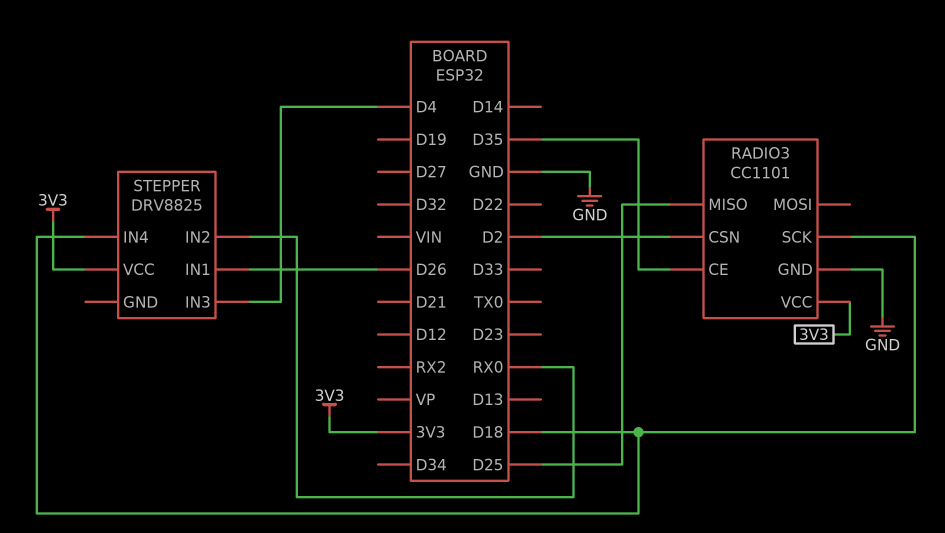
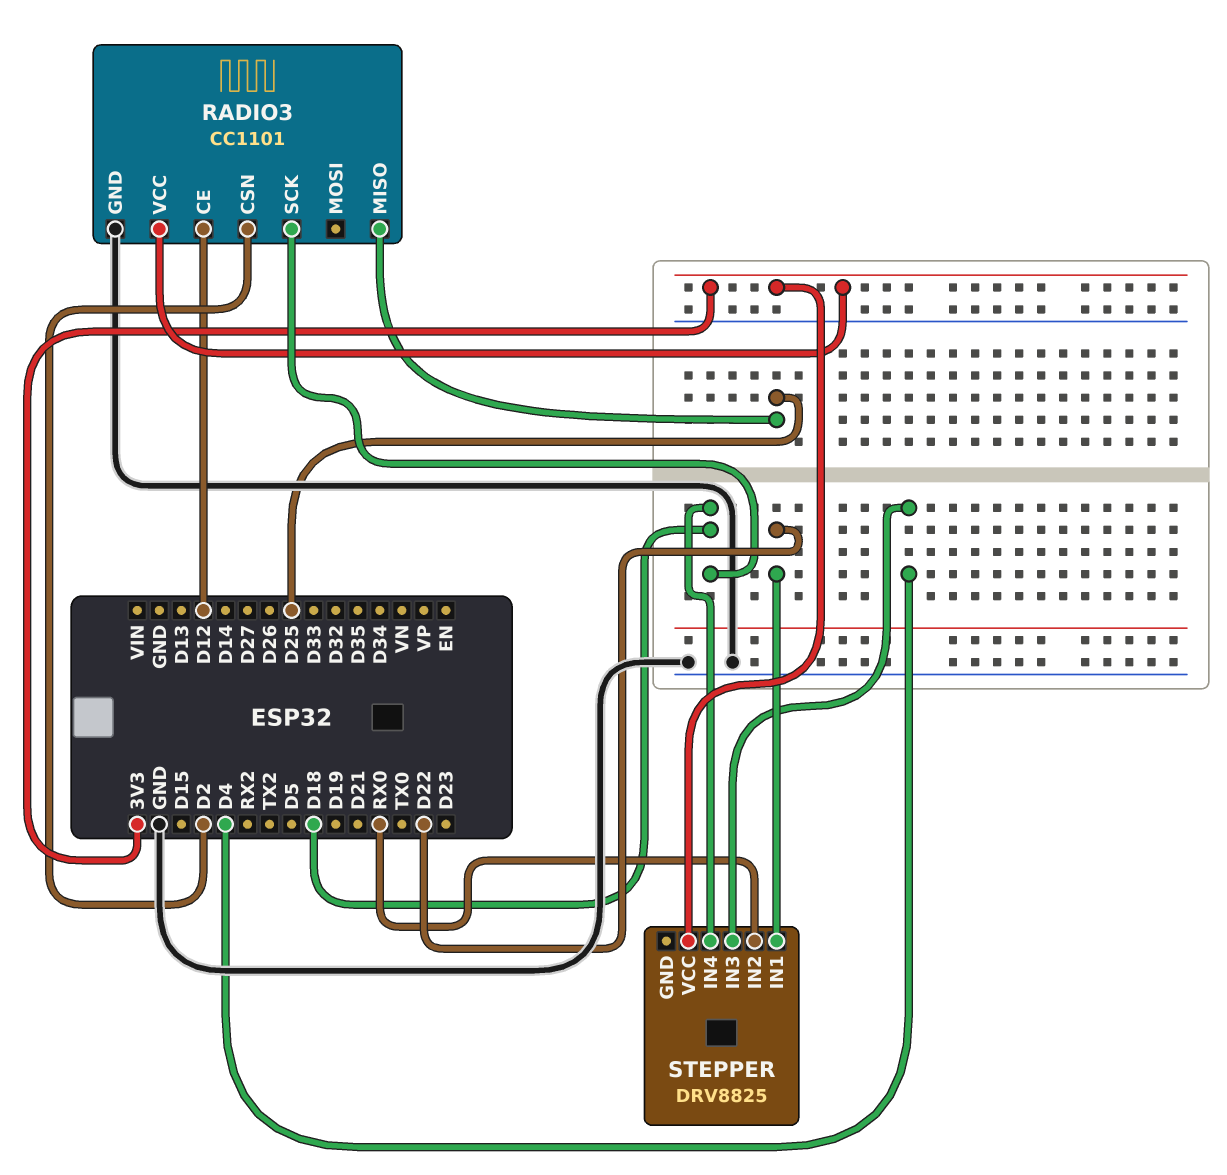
RADIO3 pin CE: D35 -> D12
STEPPER pin IN1: D26 -> D22

